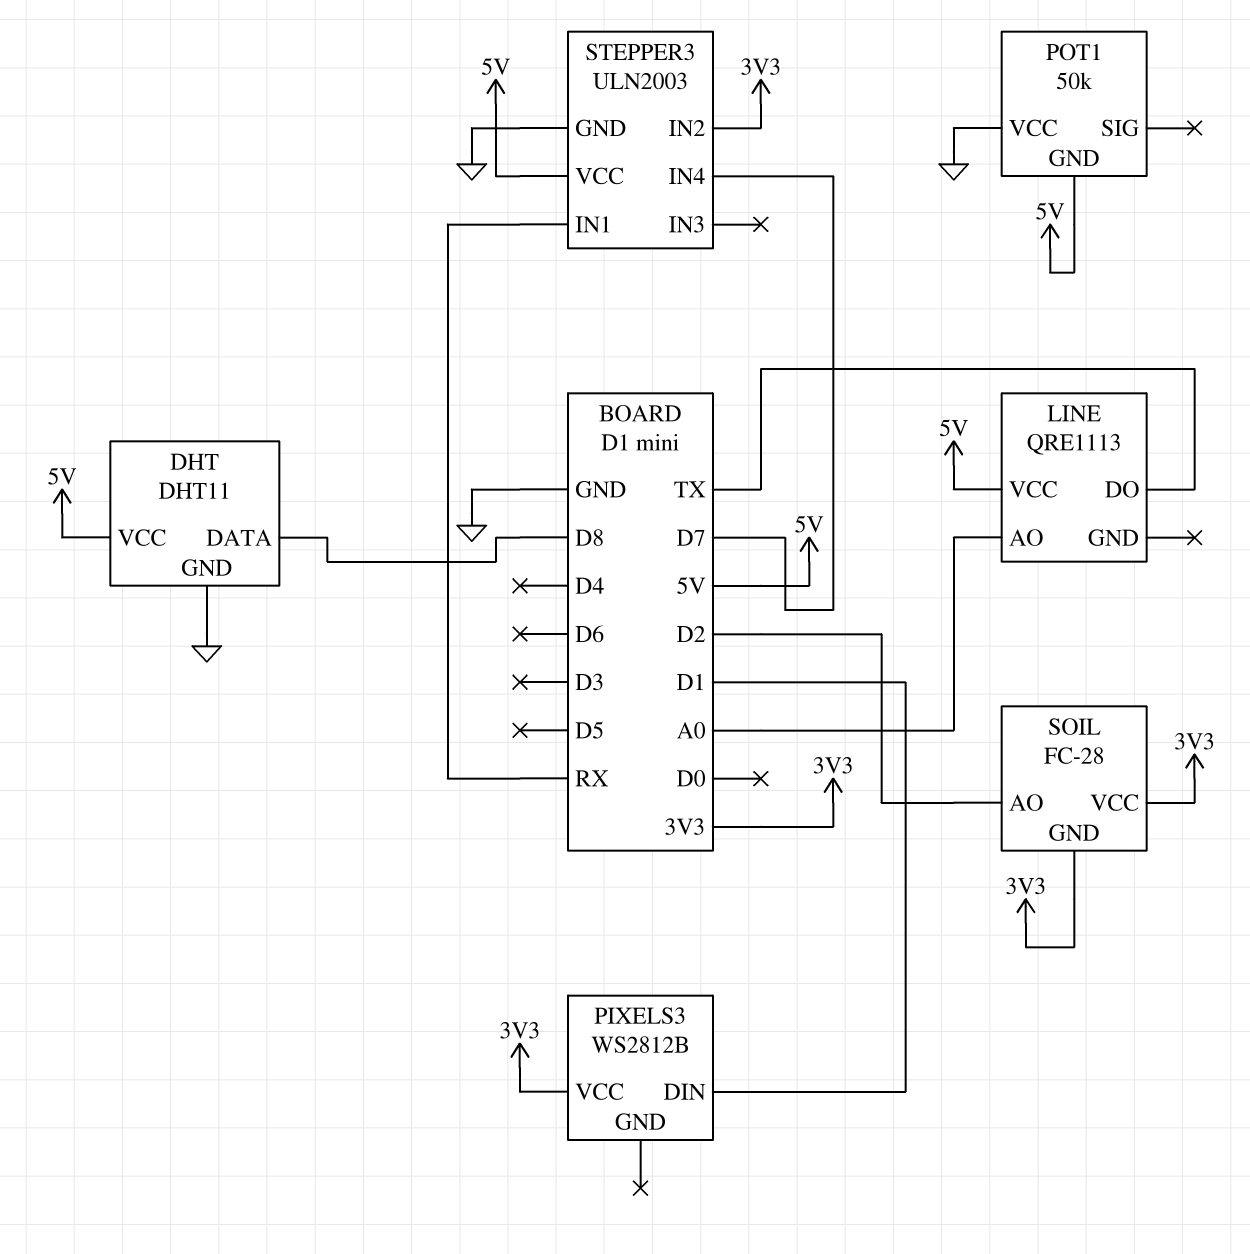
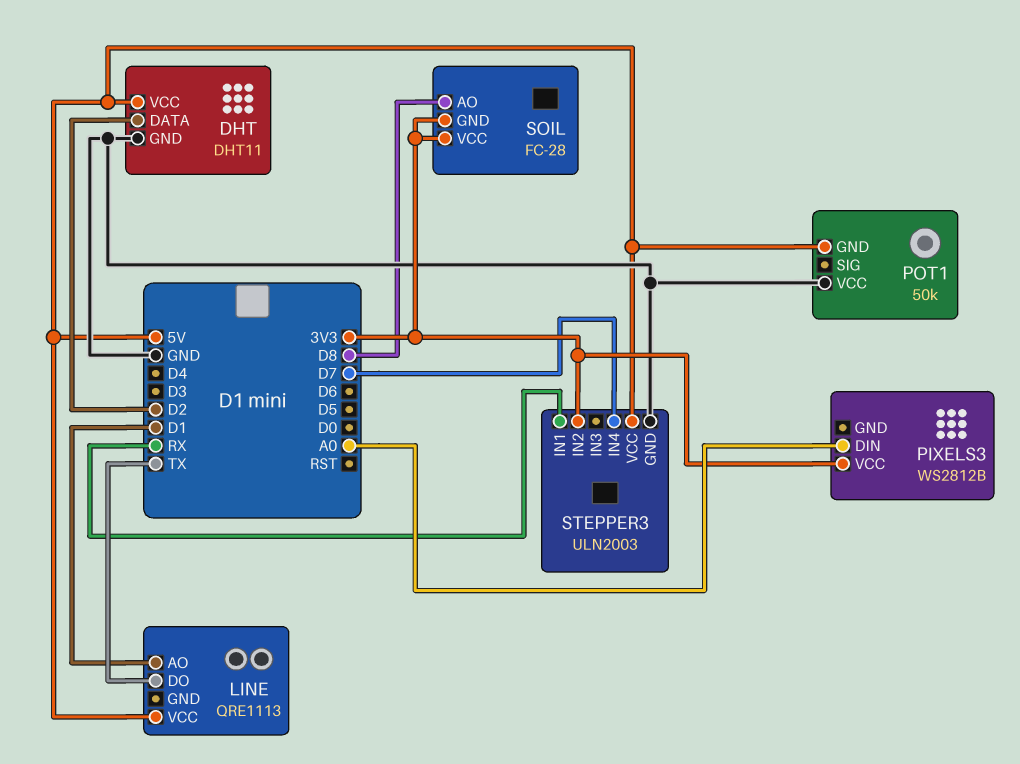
DHT pin DATA: D8 -> D2
LINE pin AO: A0 -> D1
PIXELS3 pin DIN: D1 -> A0
SOIL pin AO: D2 -> D8

